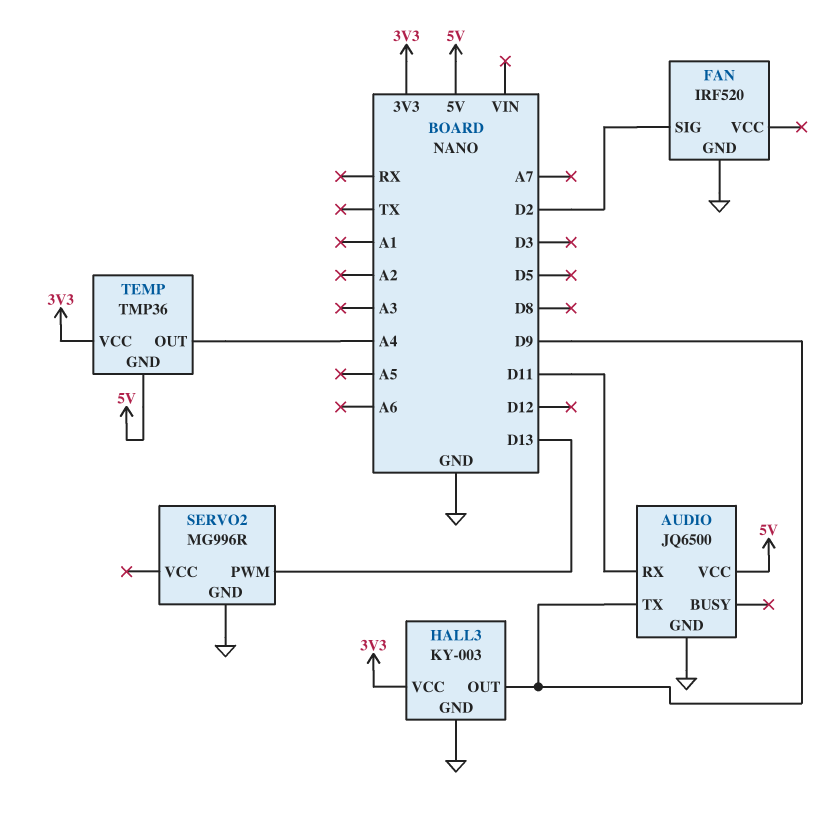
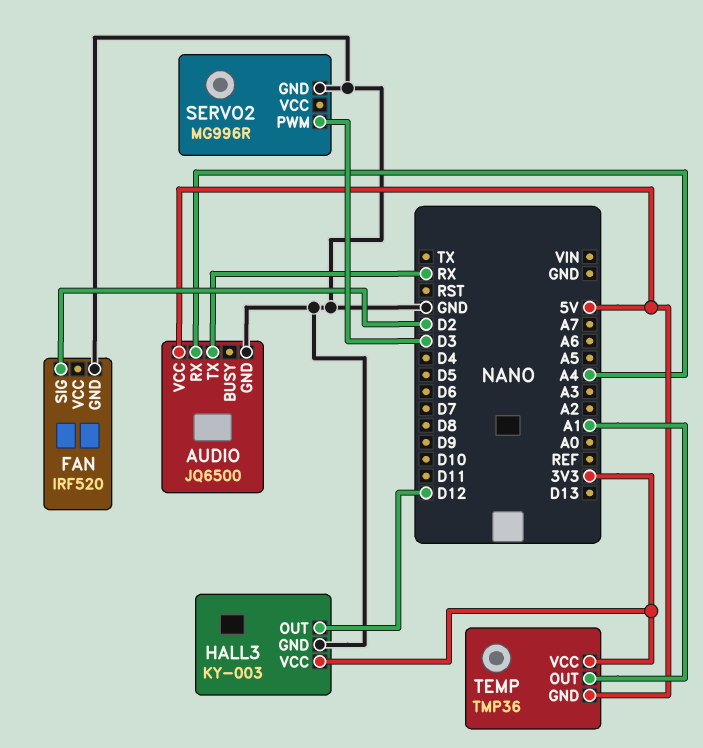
AUDIO pin RX: D11 -> A4
AUDIO pin TX: D9 -> RX
HALL3 pin OUT: D9 -> D12
SERVO2 pin PWM: D13 -> D3
TEMP pin OUT: A4 -> A1

